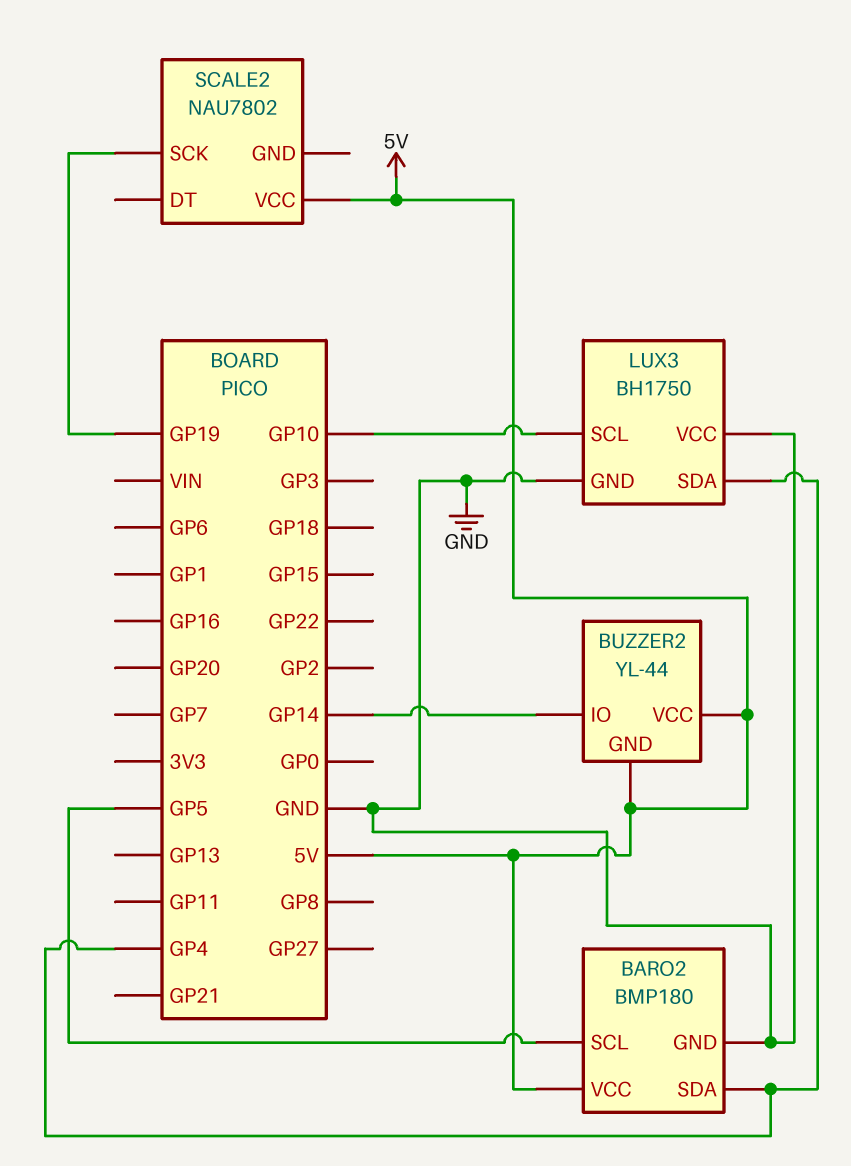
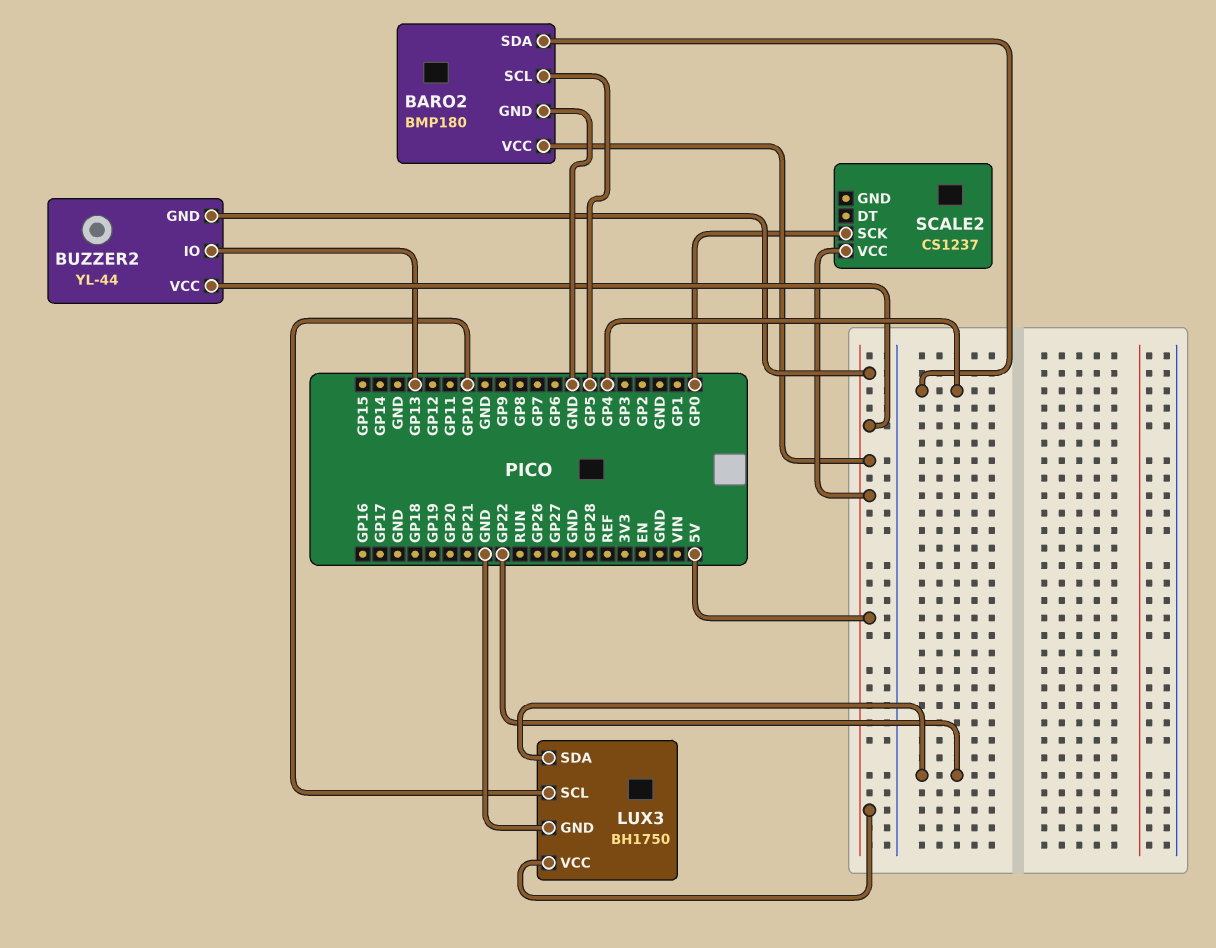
BUZZER2 pin IO: GP14 -> GP13
LUX3 pin SDA: GP4 -> GP22
LUX3 pin VCC: GND -> 5V
SCALE2: NAU7802 -> CS1237
SCALE2 pin SCK: GP19 -> GP0

